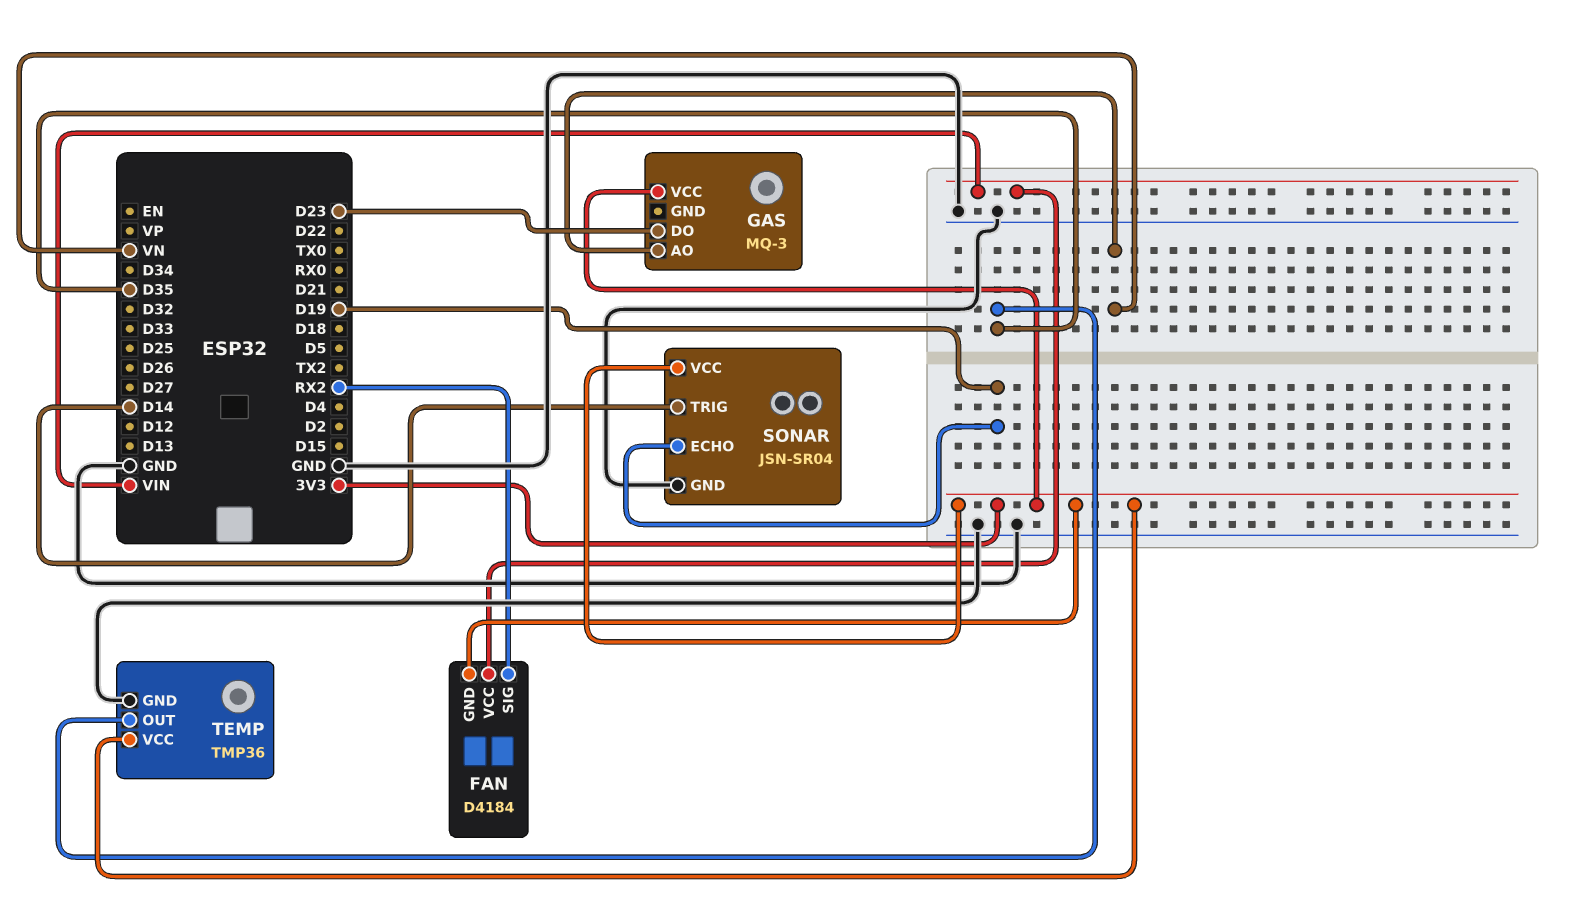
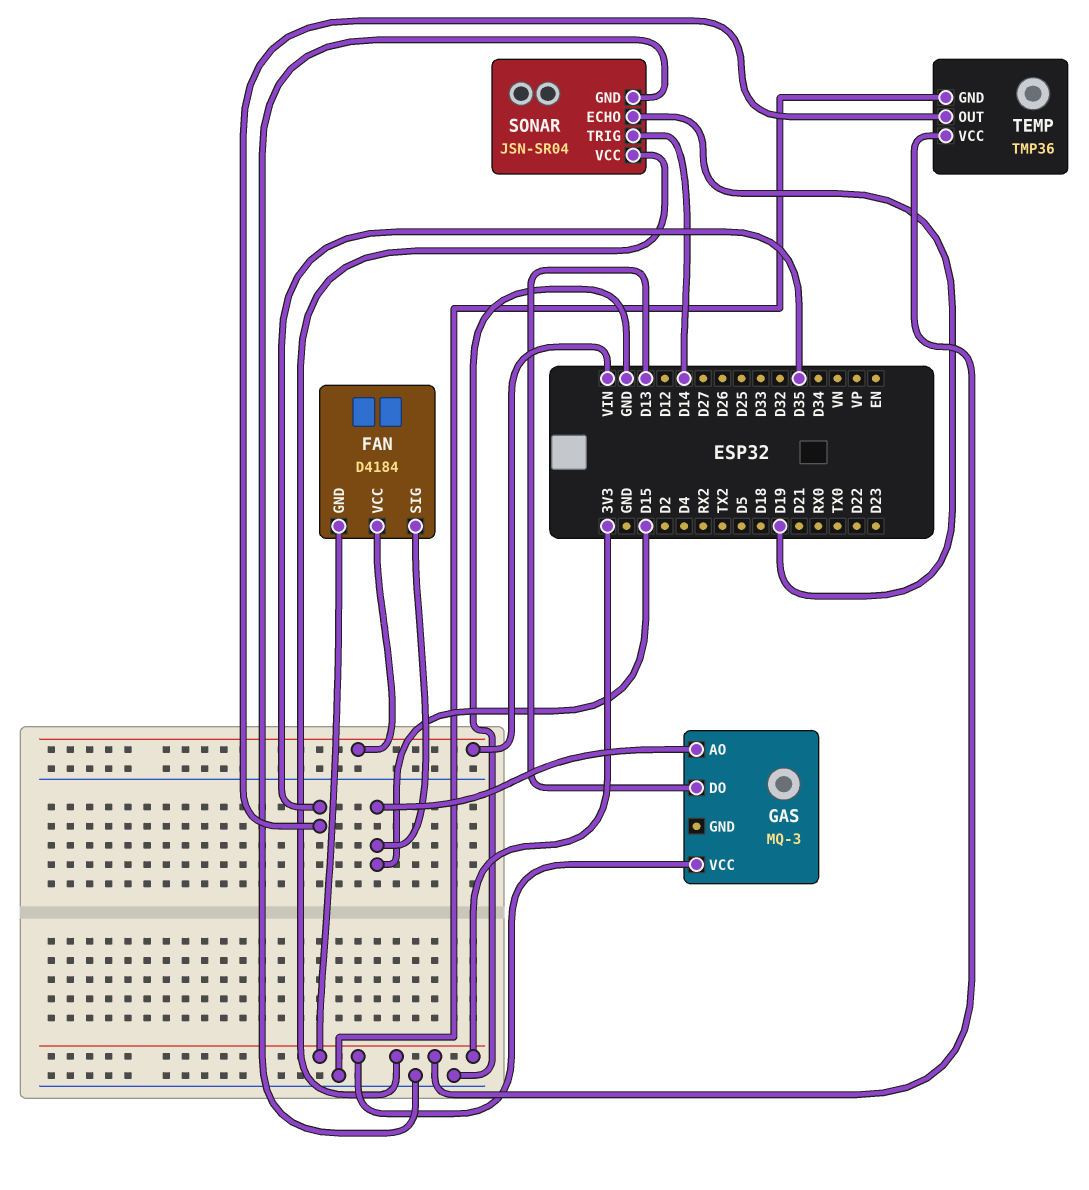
FAN pin SIG: RX2 -> D15
GAS pin AO: VN -> D15
GAS pin DO: D23 -> D13

